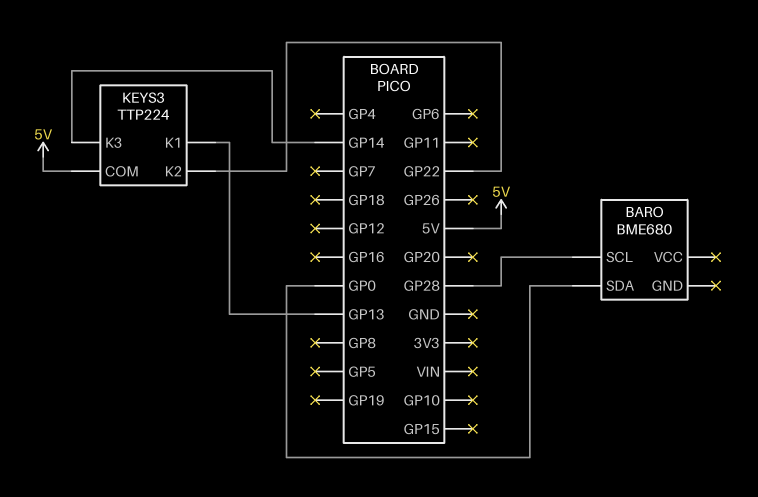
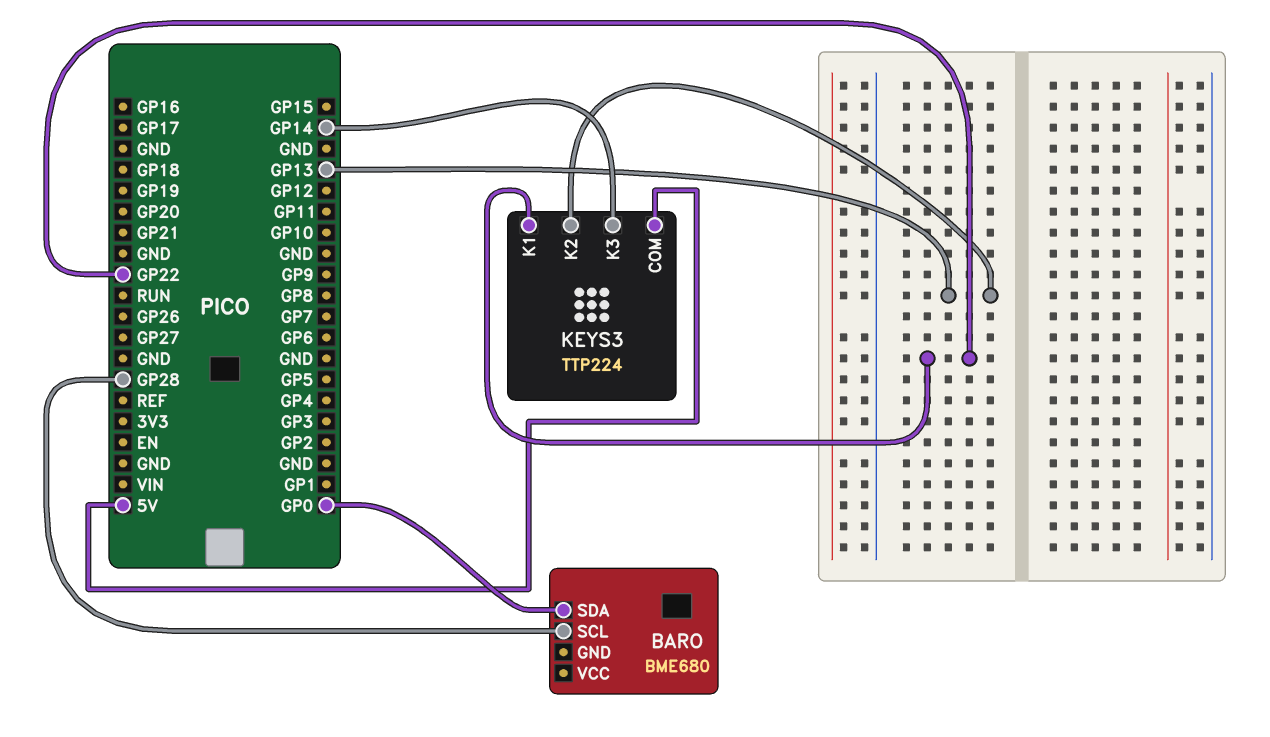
KEYS3 pin K1: GP13 -> GP22
KEYS3 pin K2: GP22 -> GP13

